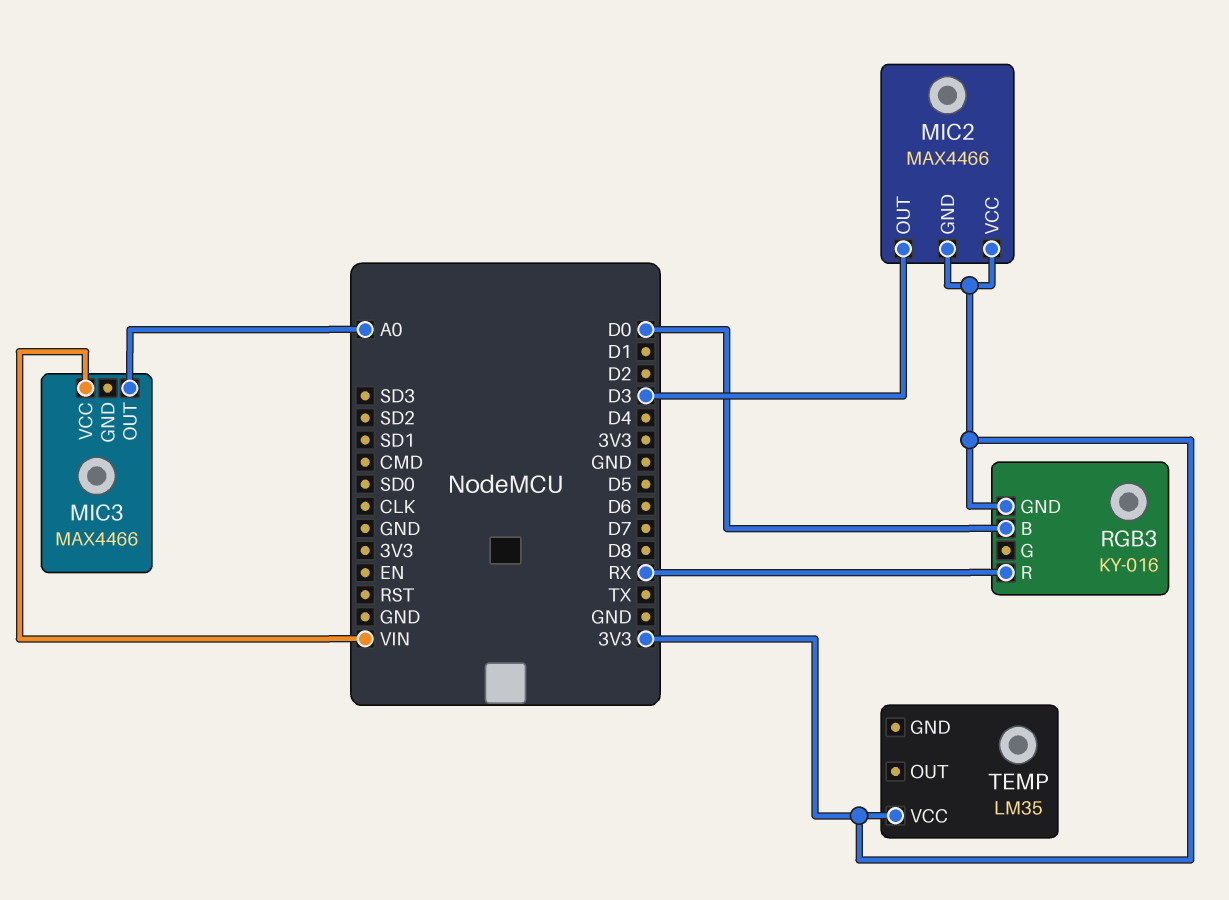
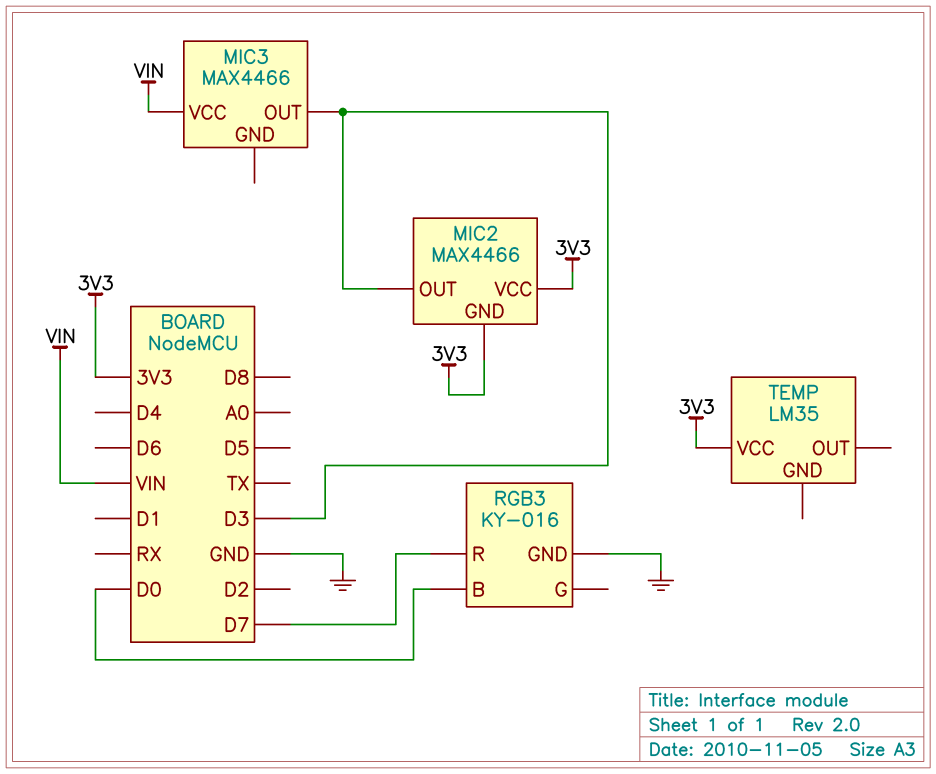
MIC3 pin OUT: A0 -> D3
RGB3 pin GND: 3V3 -> GND
RGB3 pin R: RX -> D7

